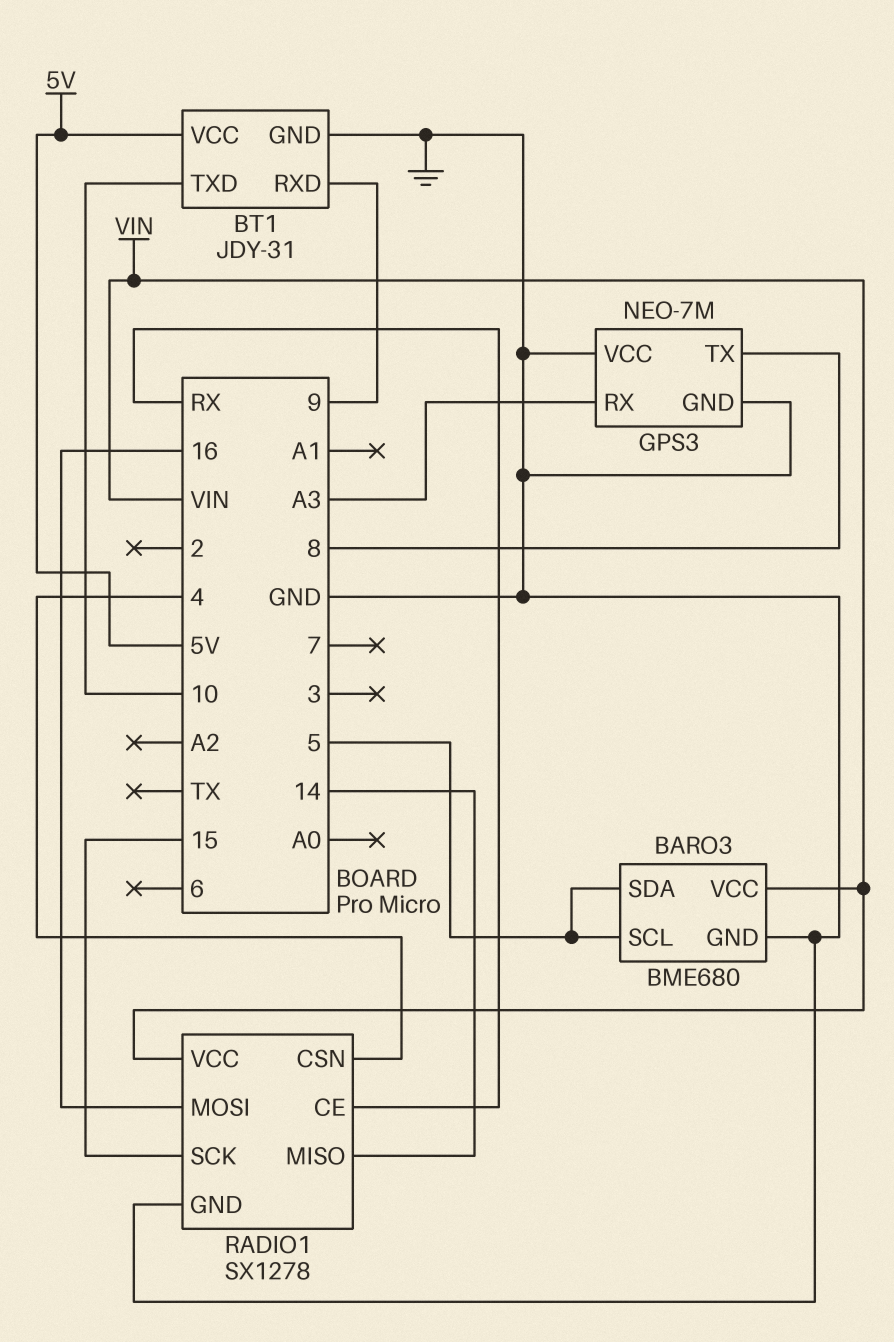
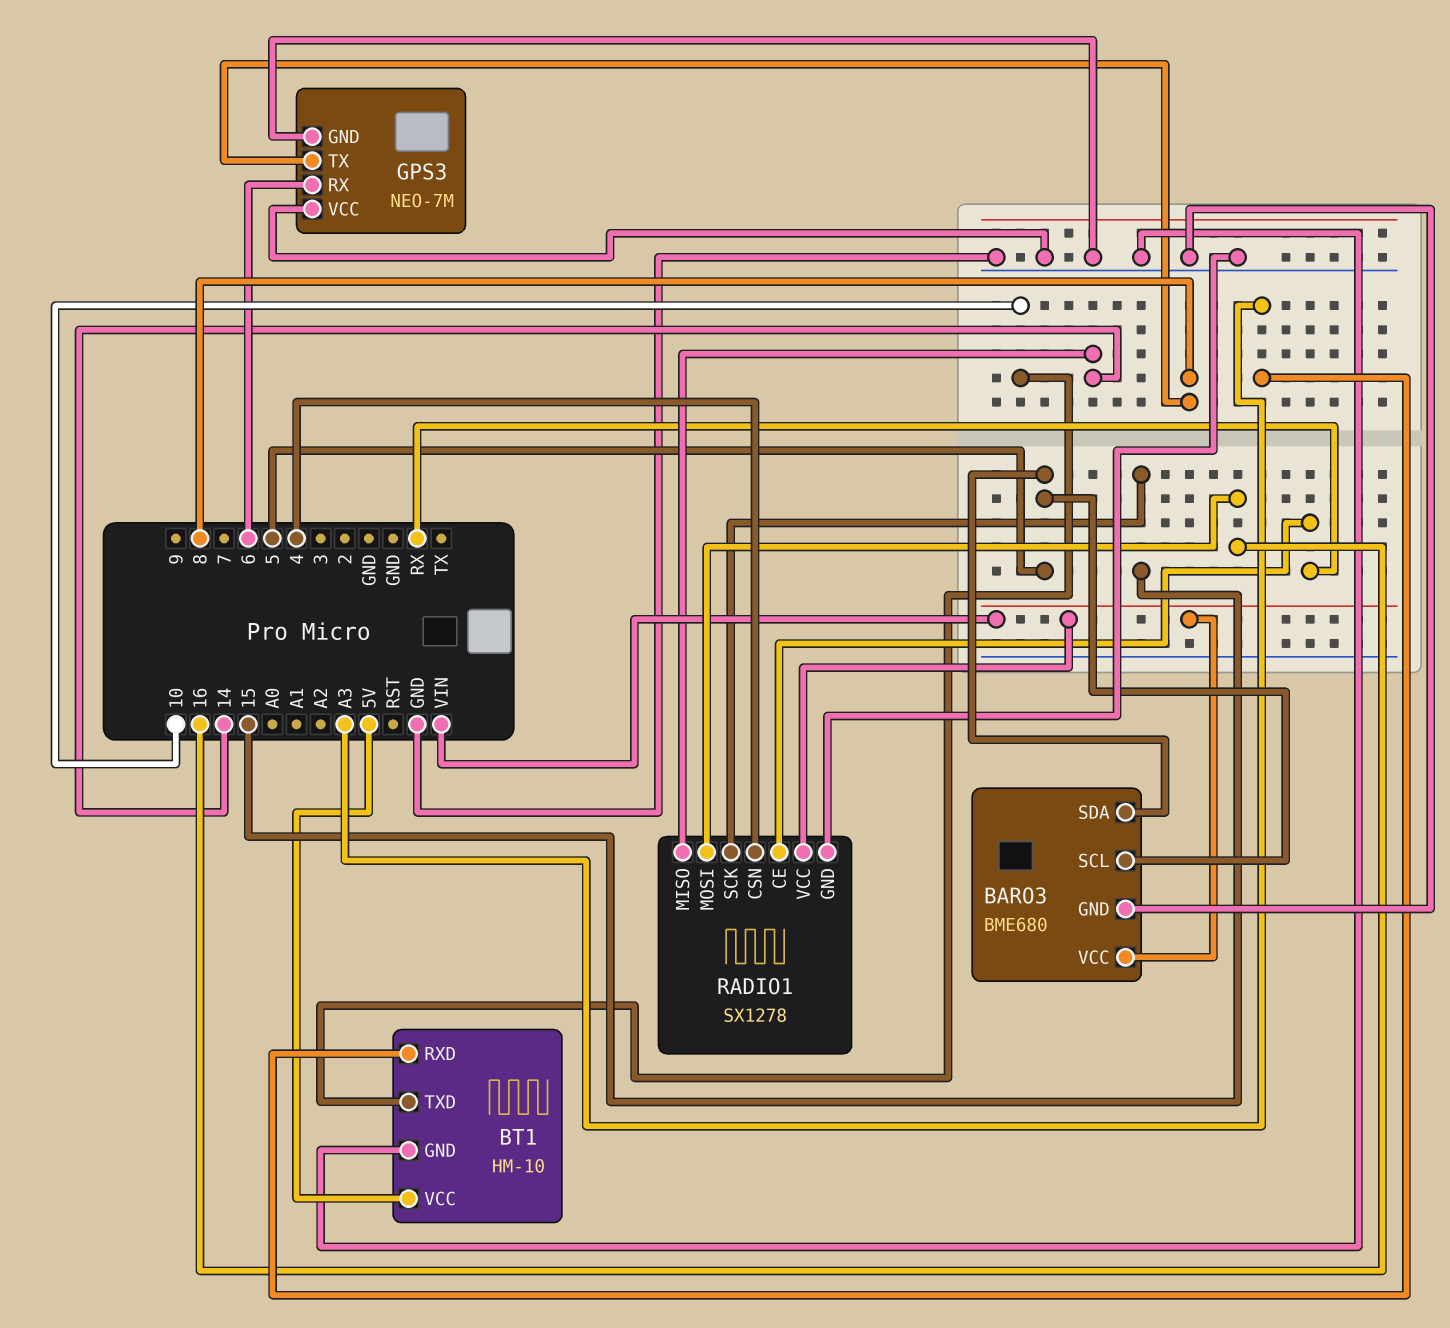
BT1: JDY-31 -> HM-10
BT1 pin RXD: 9 -> A3
GPS3 pin RX: A3 -> 6

